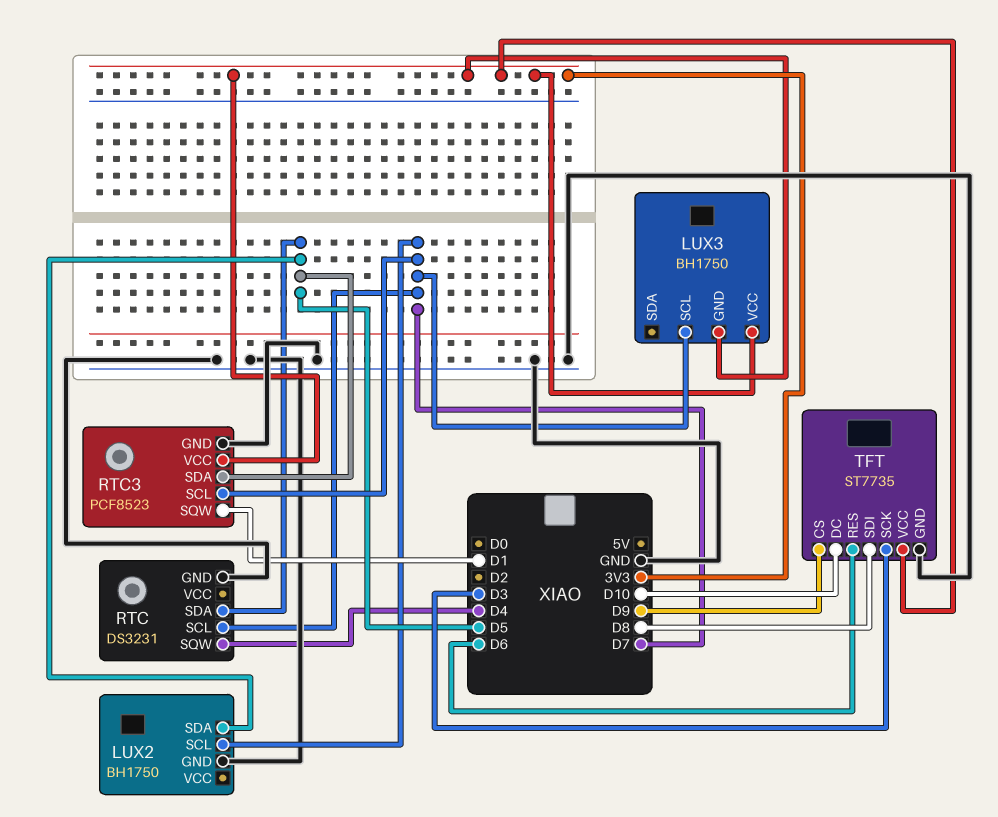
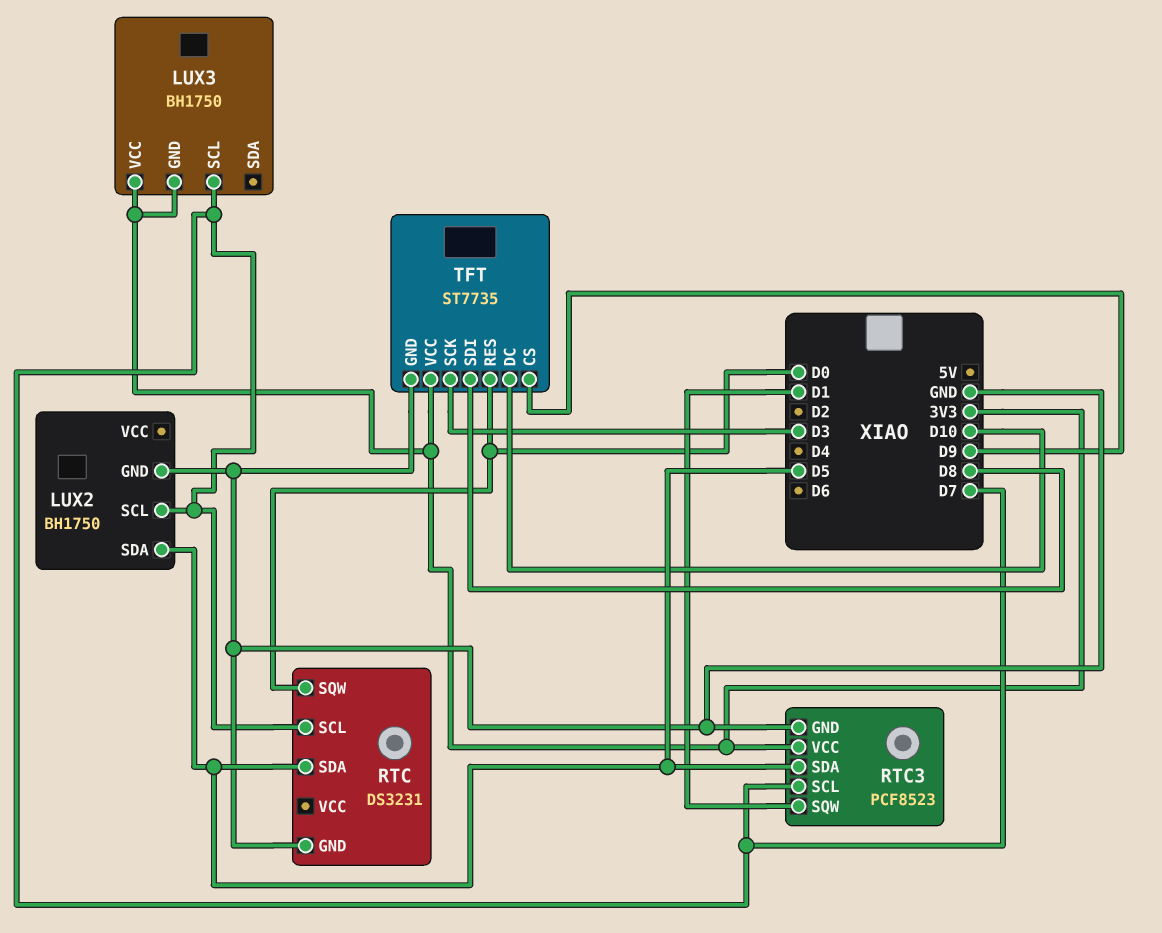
RTC pin SQW: D4 -> D0
TFT pin RES: D6 -> D0

